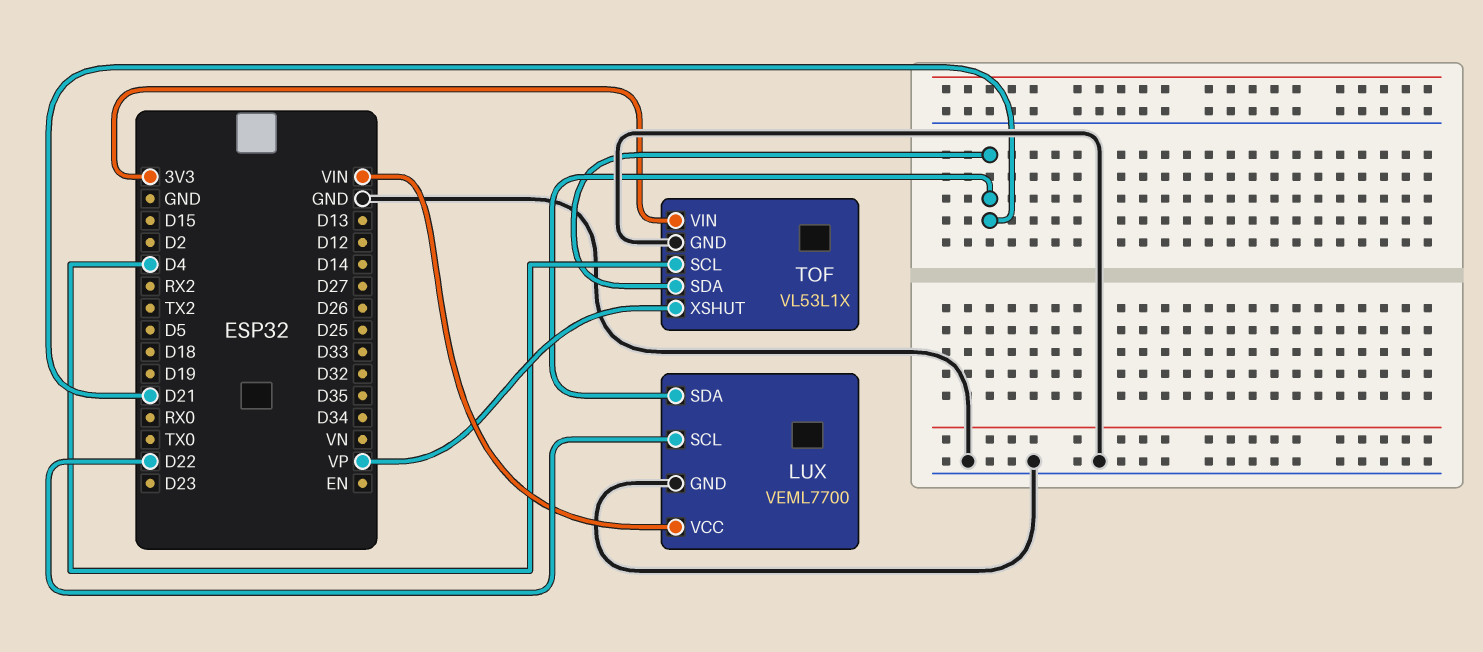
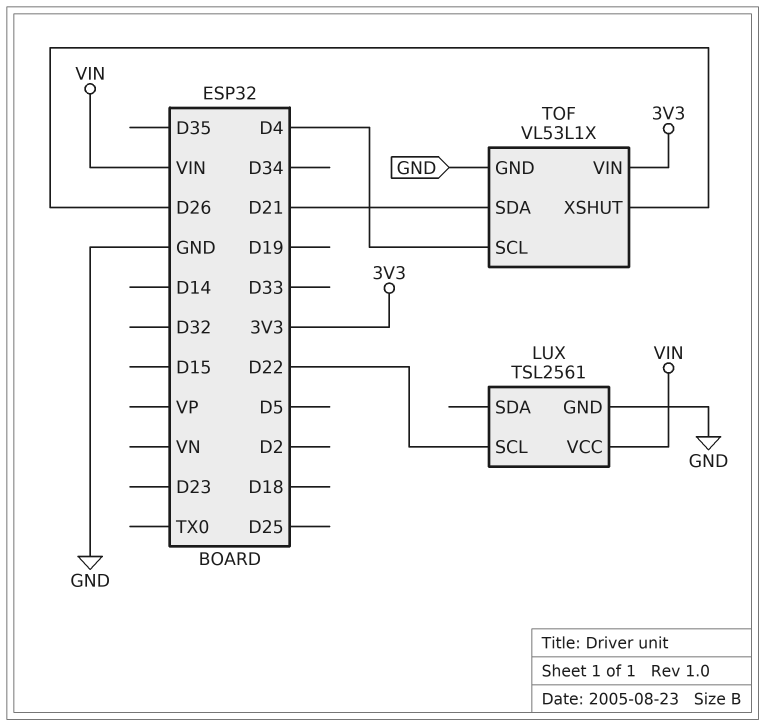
LUX: VEML7700 -> TSL2561
LUX pin SDA: D21 -> none
TOF pin XSHUT: VP -> D26

